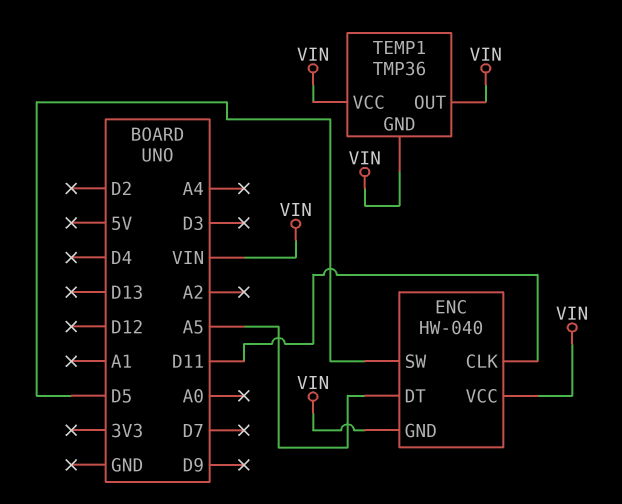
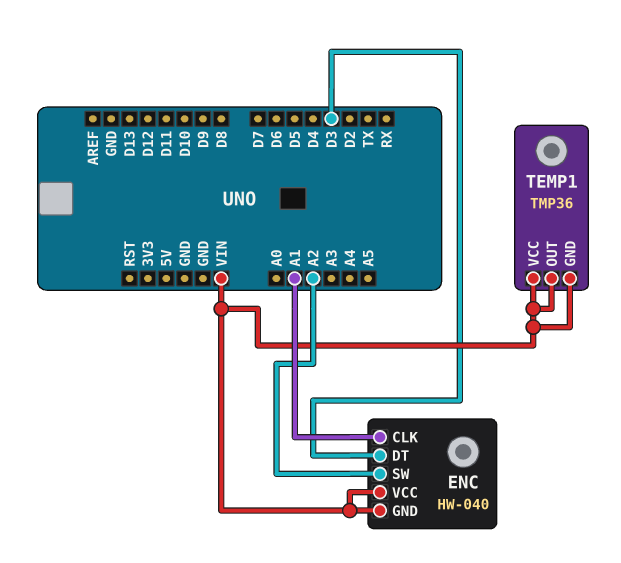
ENC pin CLK: D11 -> A1
ENC pin DT: A5 -> D3
ENC pin SW: D5 -> A2

